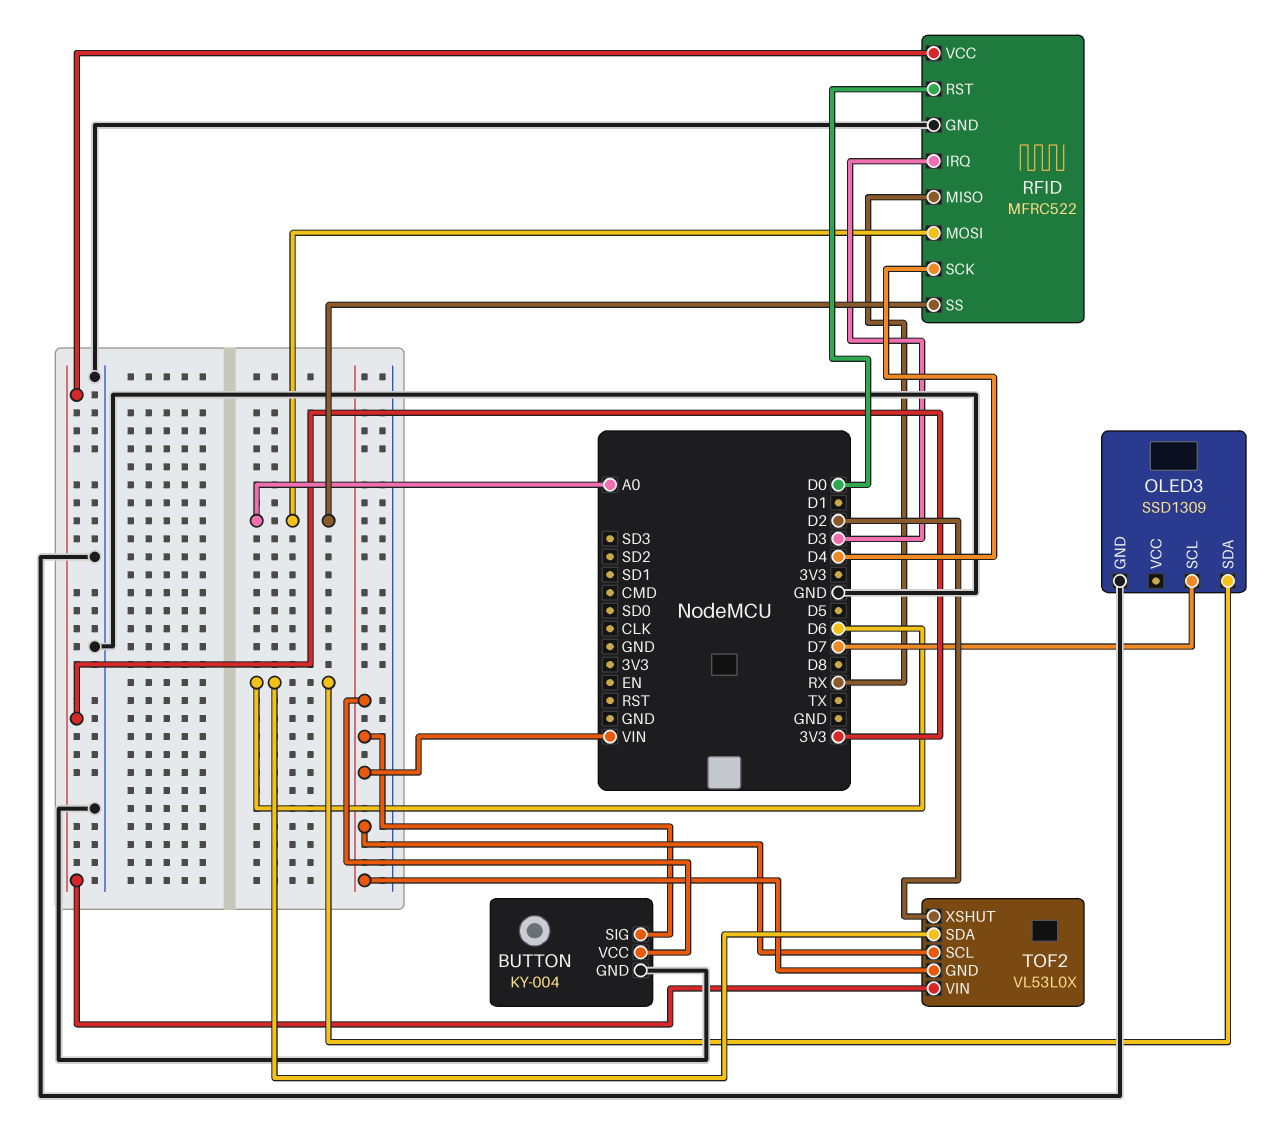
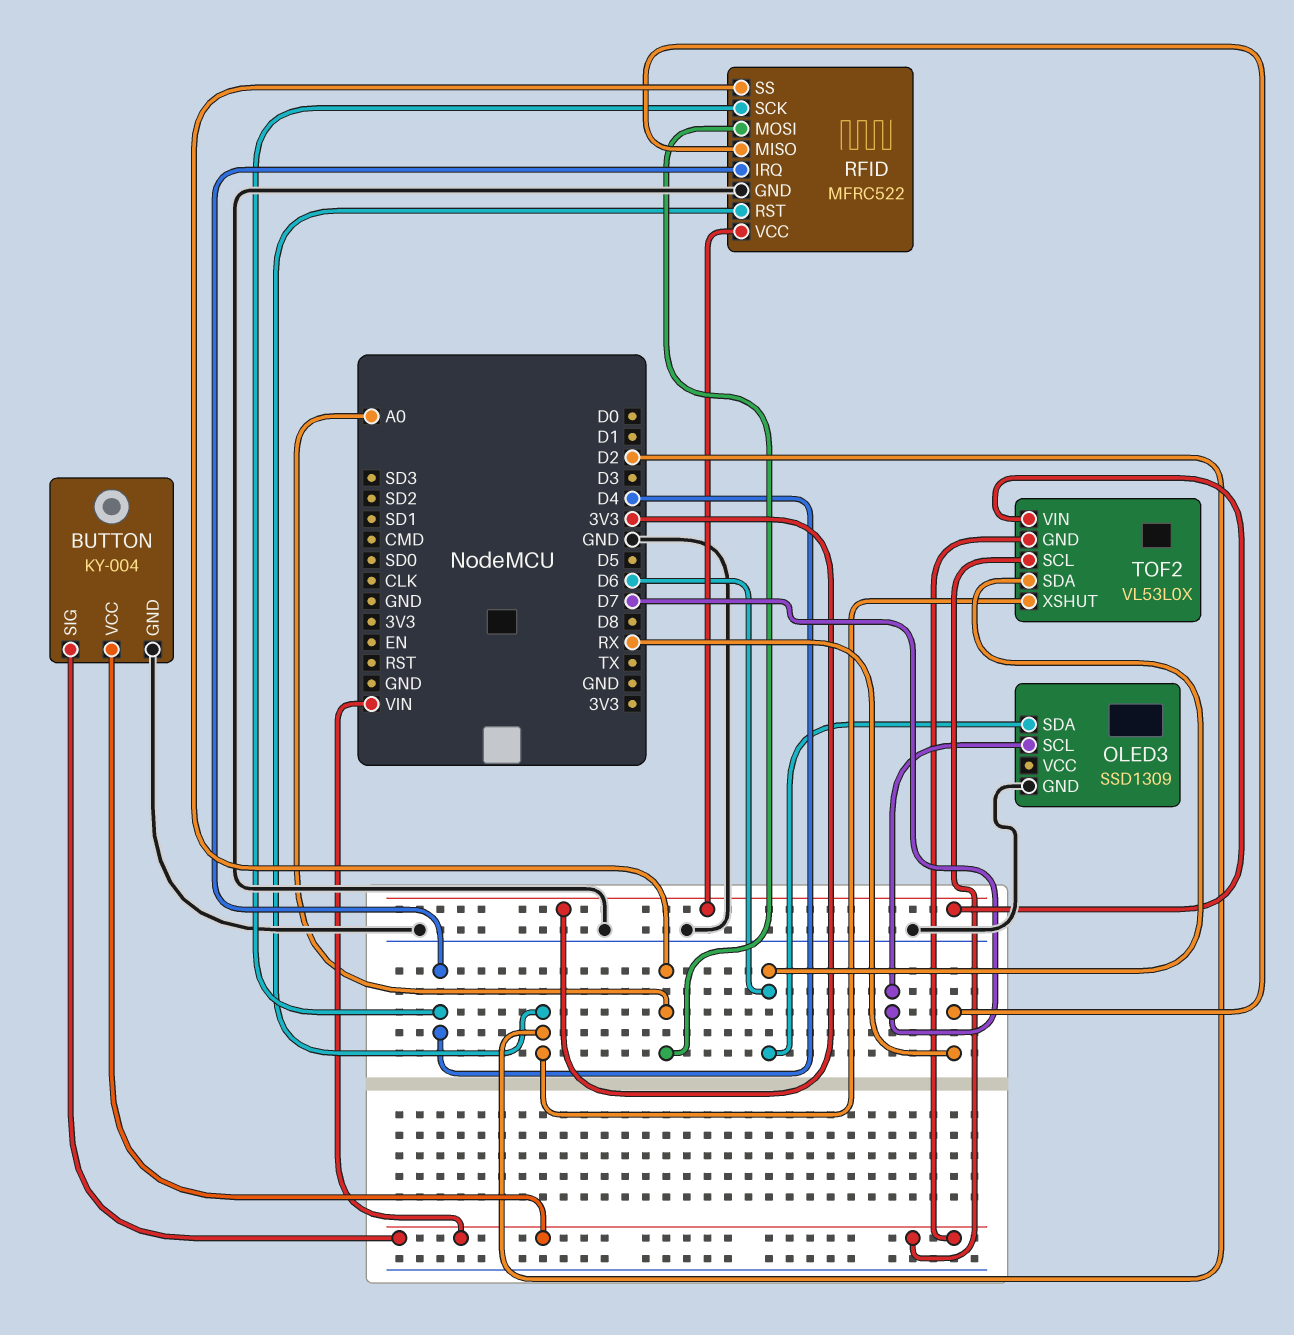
RFID pin IRQ: D3 -> D4
RFID pin RST: D0 -> D2

